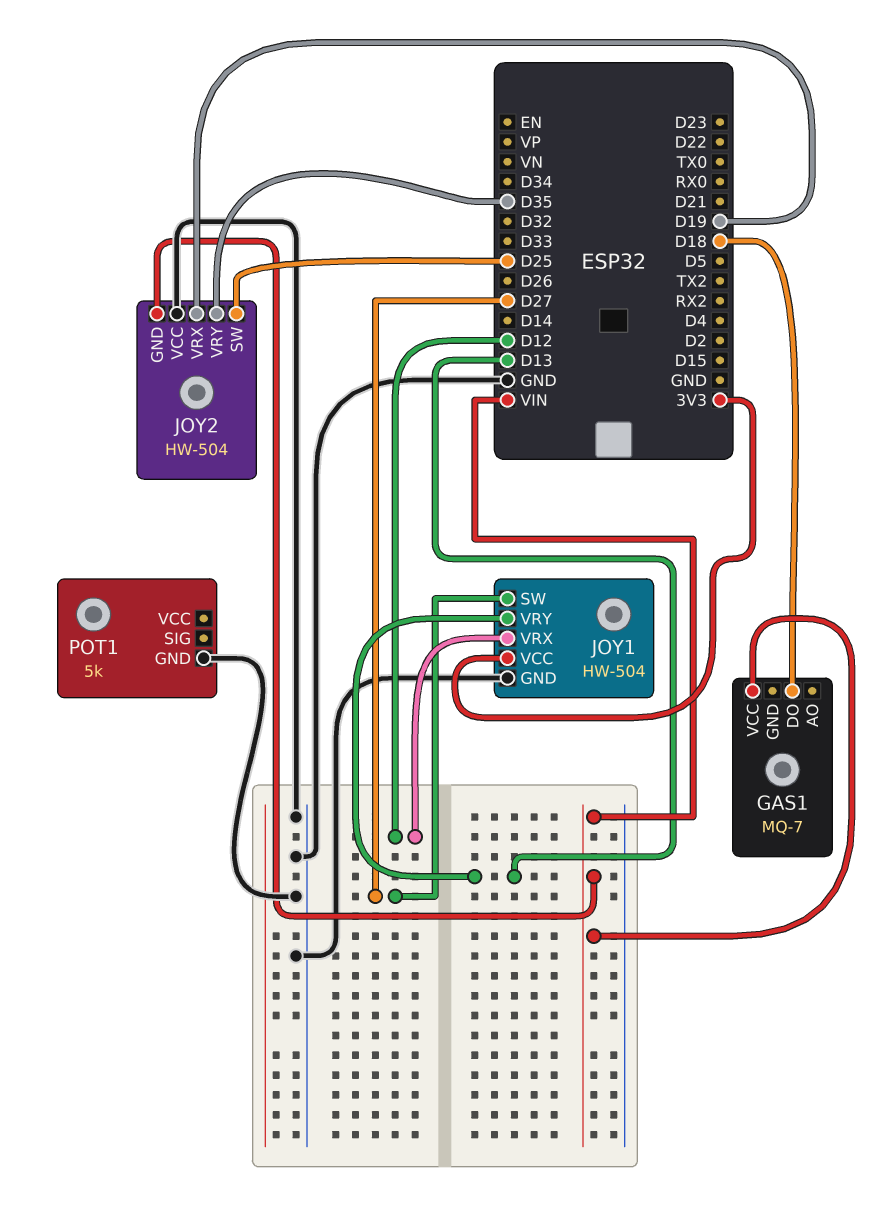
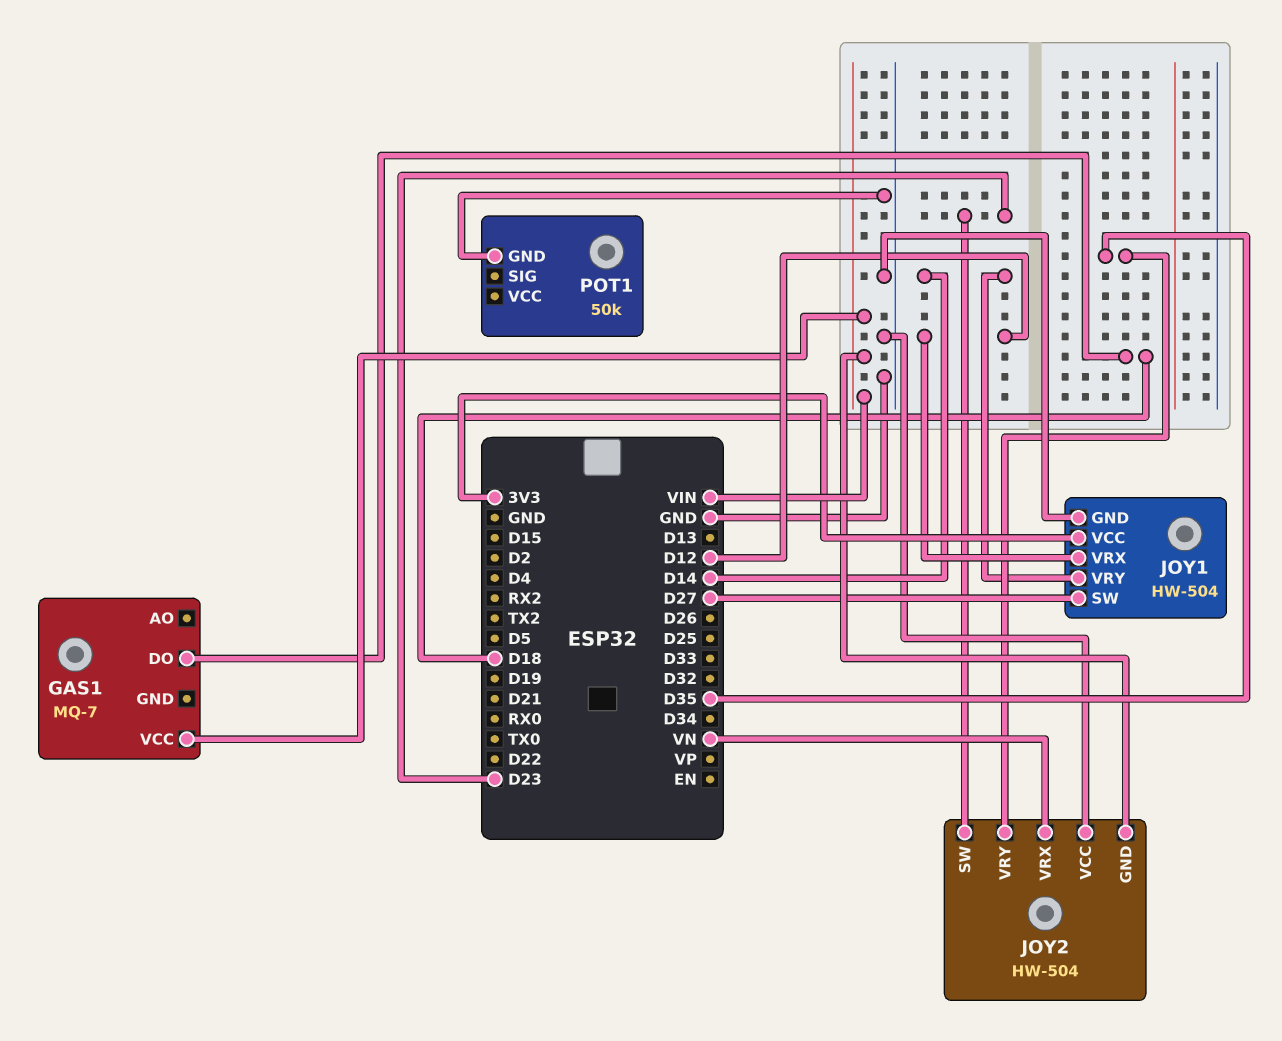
JOY1 pin VRY: D13 -> D14
JOY2 pin SW: D25 -> D23
JOY2 pin VRX: D19 -> VN
POT1: 5k -> 50k

